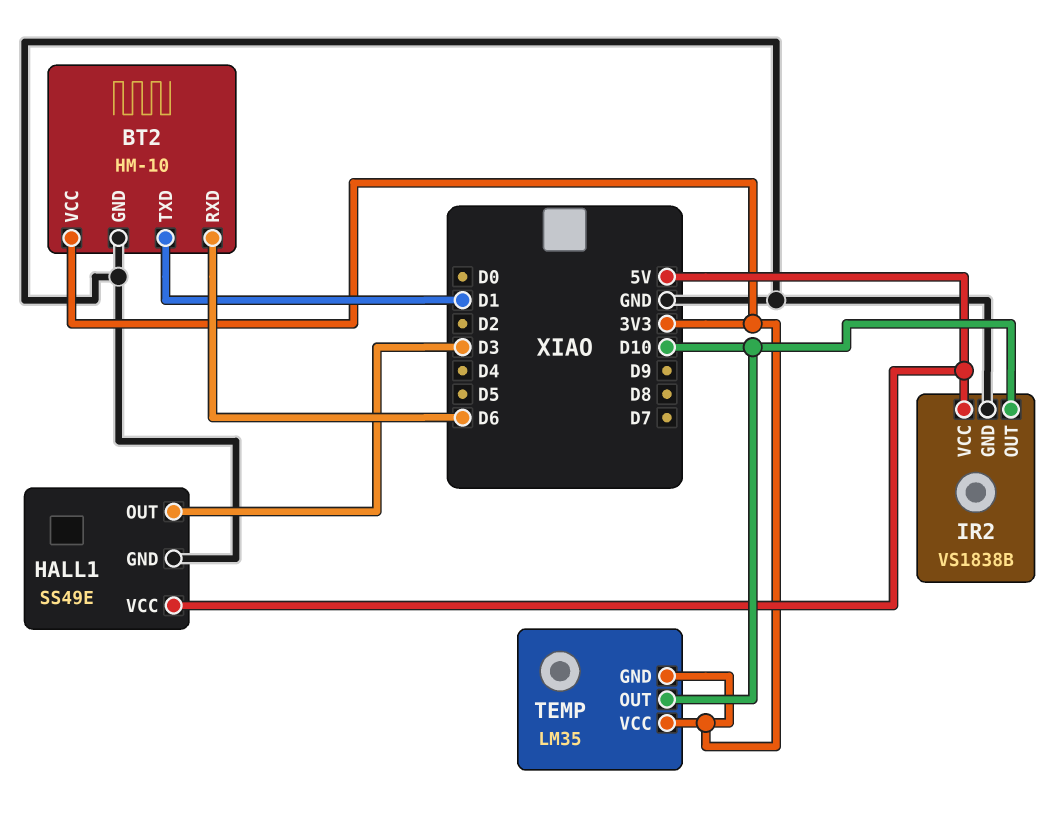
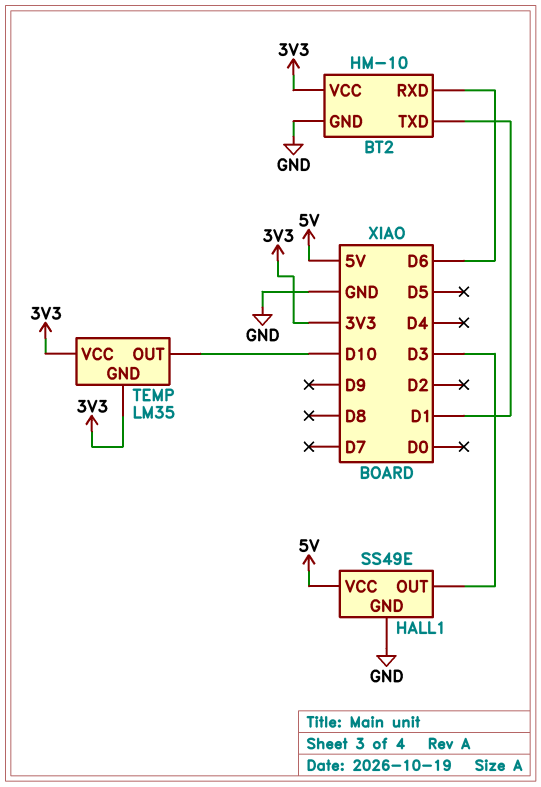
IR2: VS1838B -> none
IR2 pin GND: GND -> none
IR2 pin OUT: D10 -> none
IR2 pin VCC: 5V -> none

